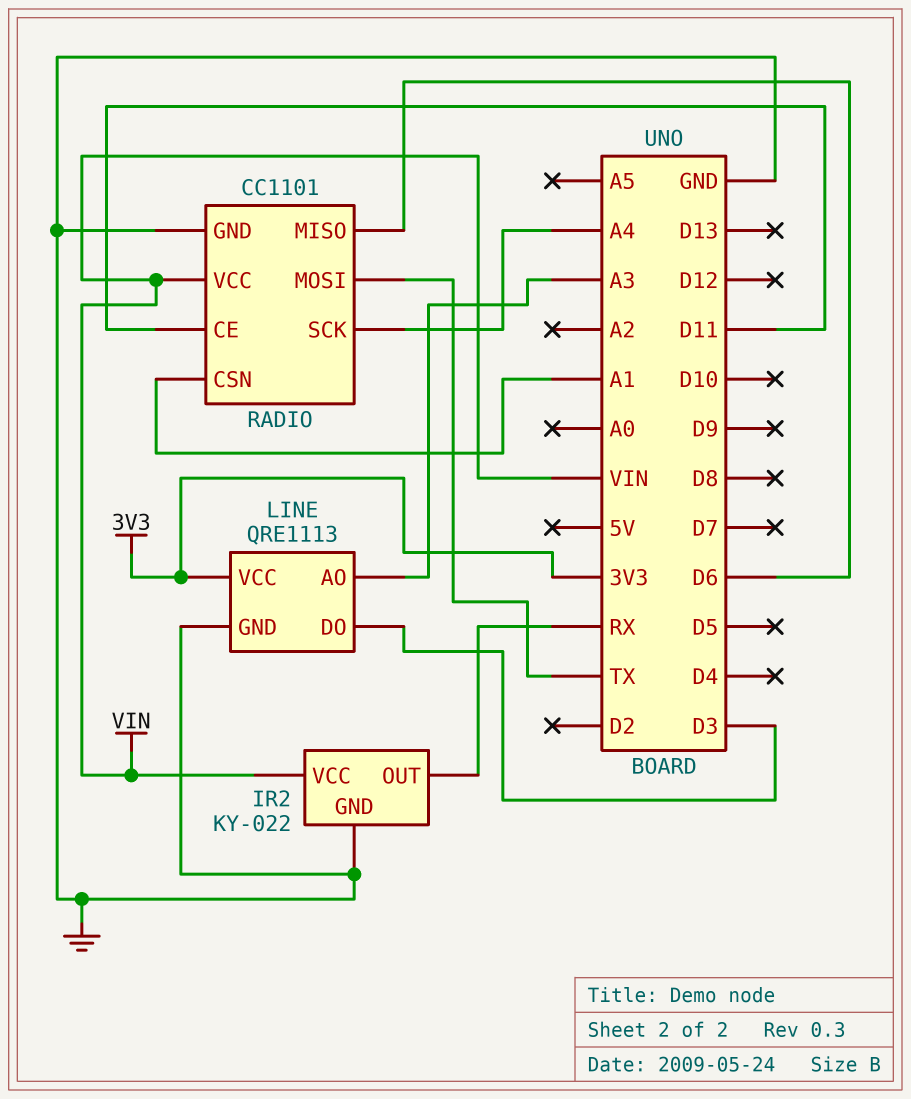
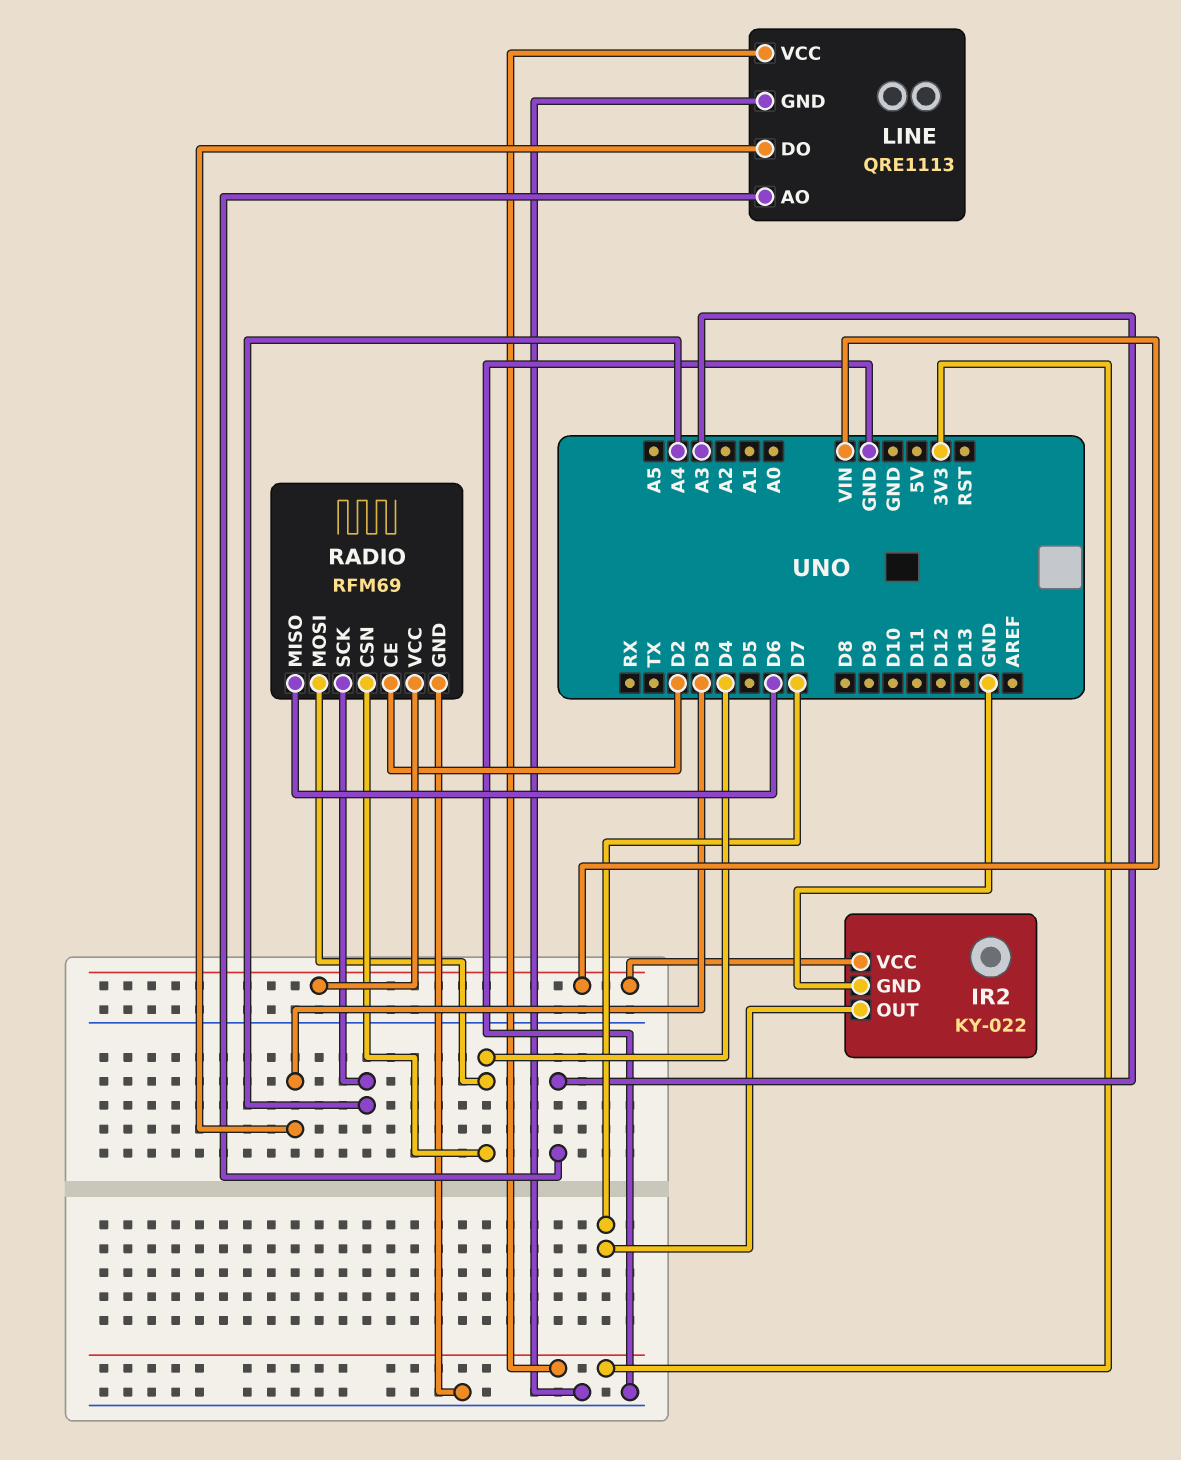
IR2 pin OUT: RX -> D7
RADIO: CC1101 -> RFM69
RADIO pin CE: D11 -> D2
RADIO pin CSN: A1 -> D4
RADIO pin MOSI: TX -> D4

